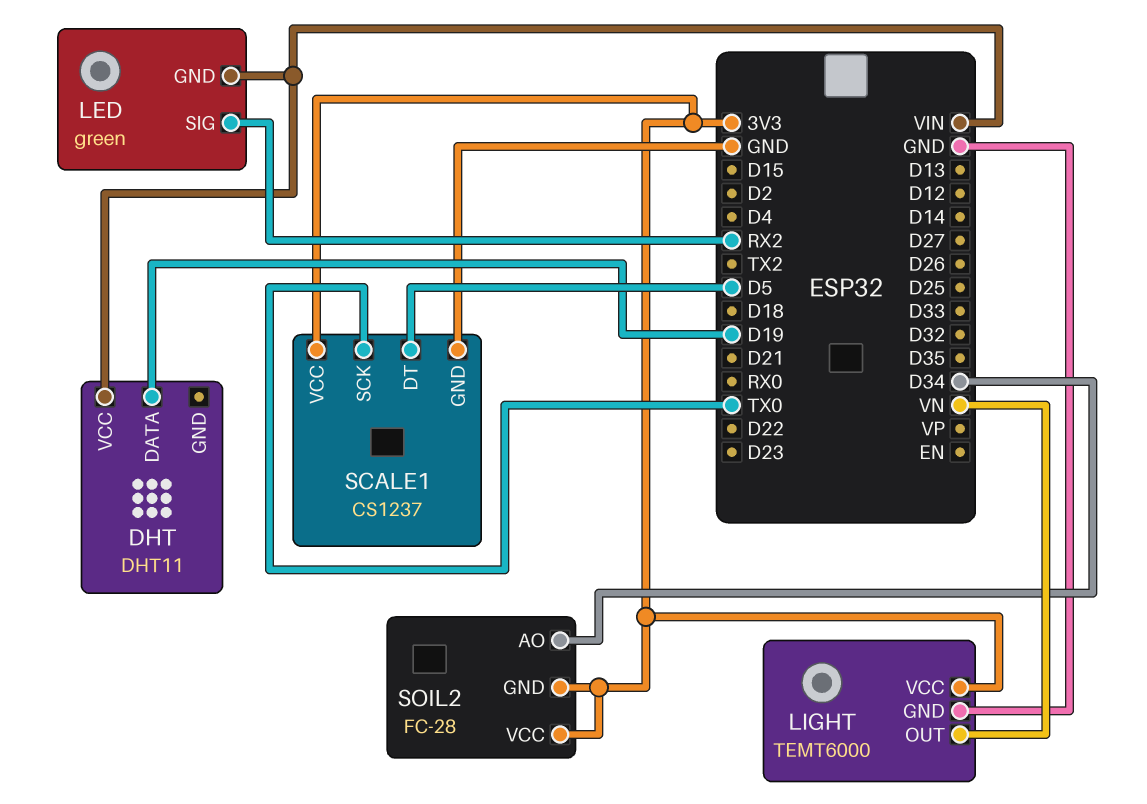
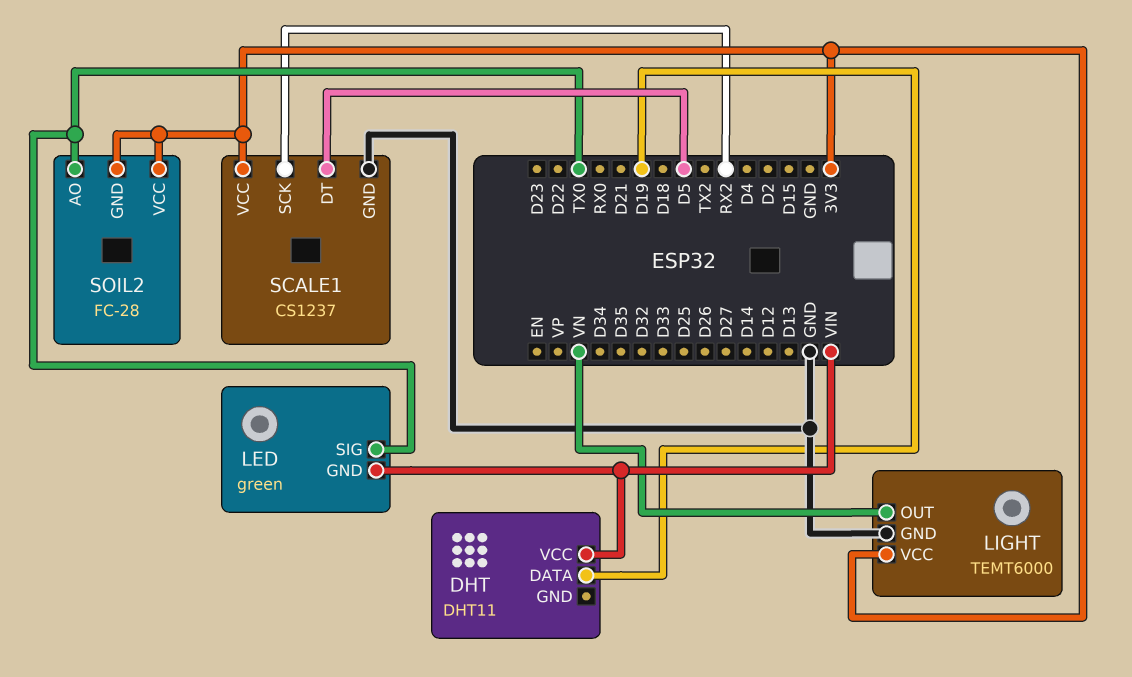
LED pin SIG: RX2 -> TX0
SCALE1 pin SCK: TX0 -> RX2
SOIL2 pin AO: D34 -> TX0

